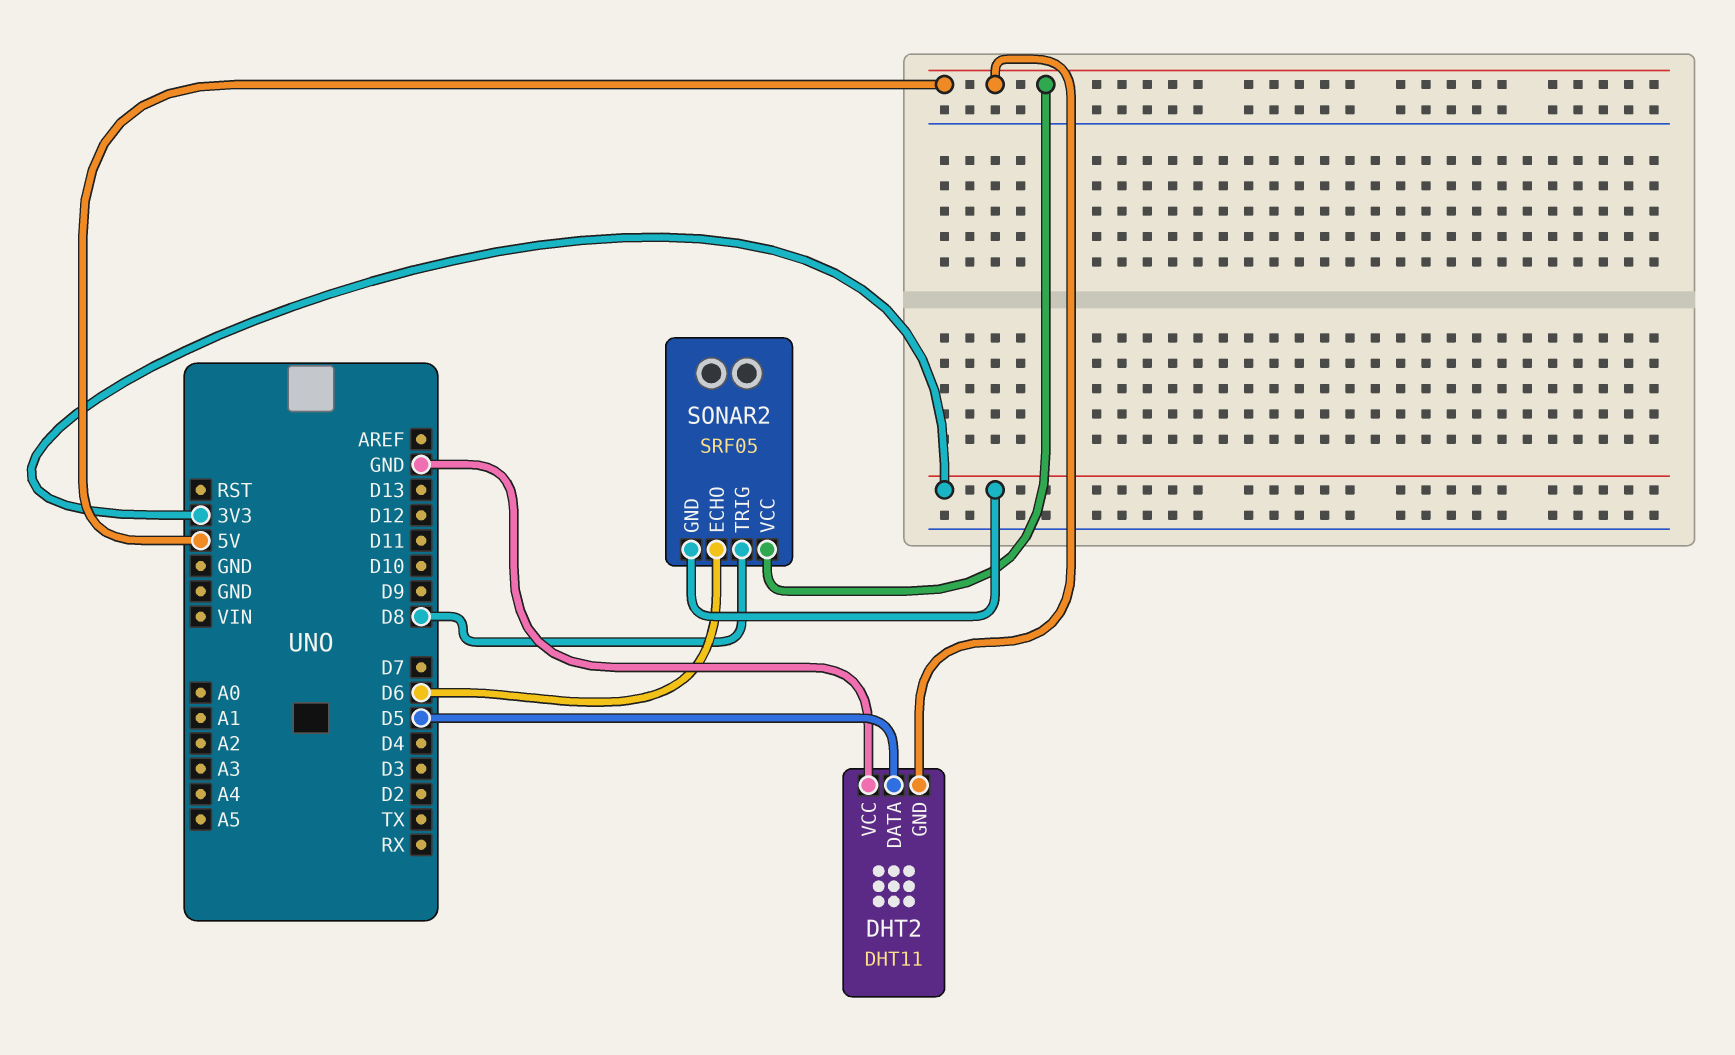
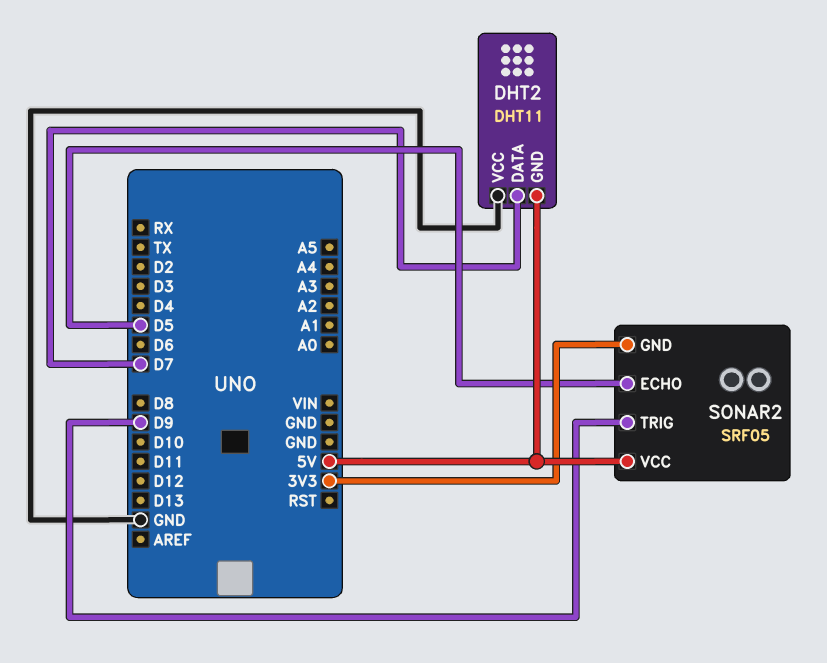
DHT2 pin DATA: D5 -> D7
SONAR2 pin ECHO: D6 -> D5
SONAR2 pin TRIG: D8 -> D9

